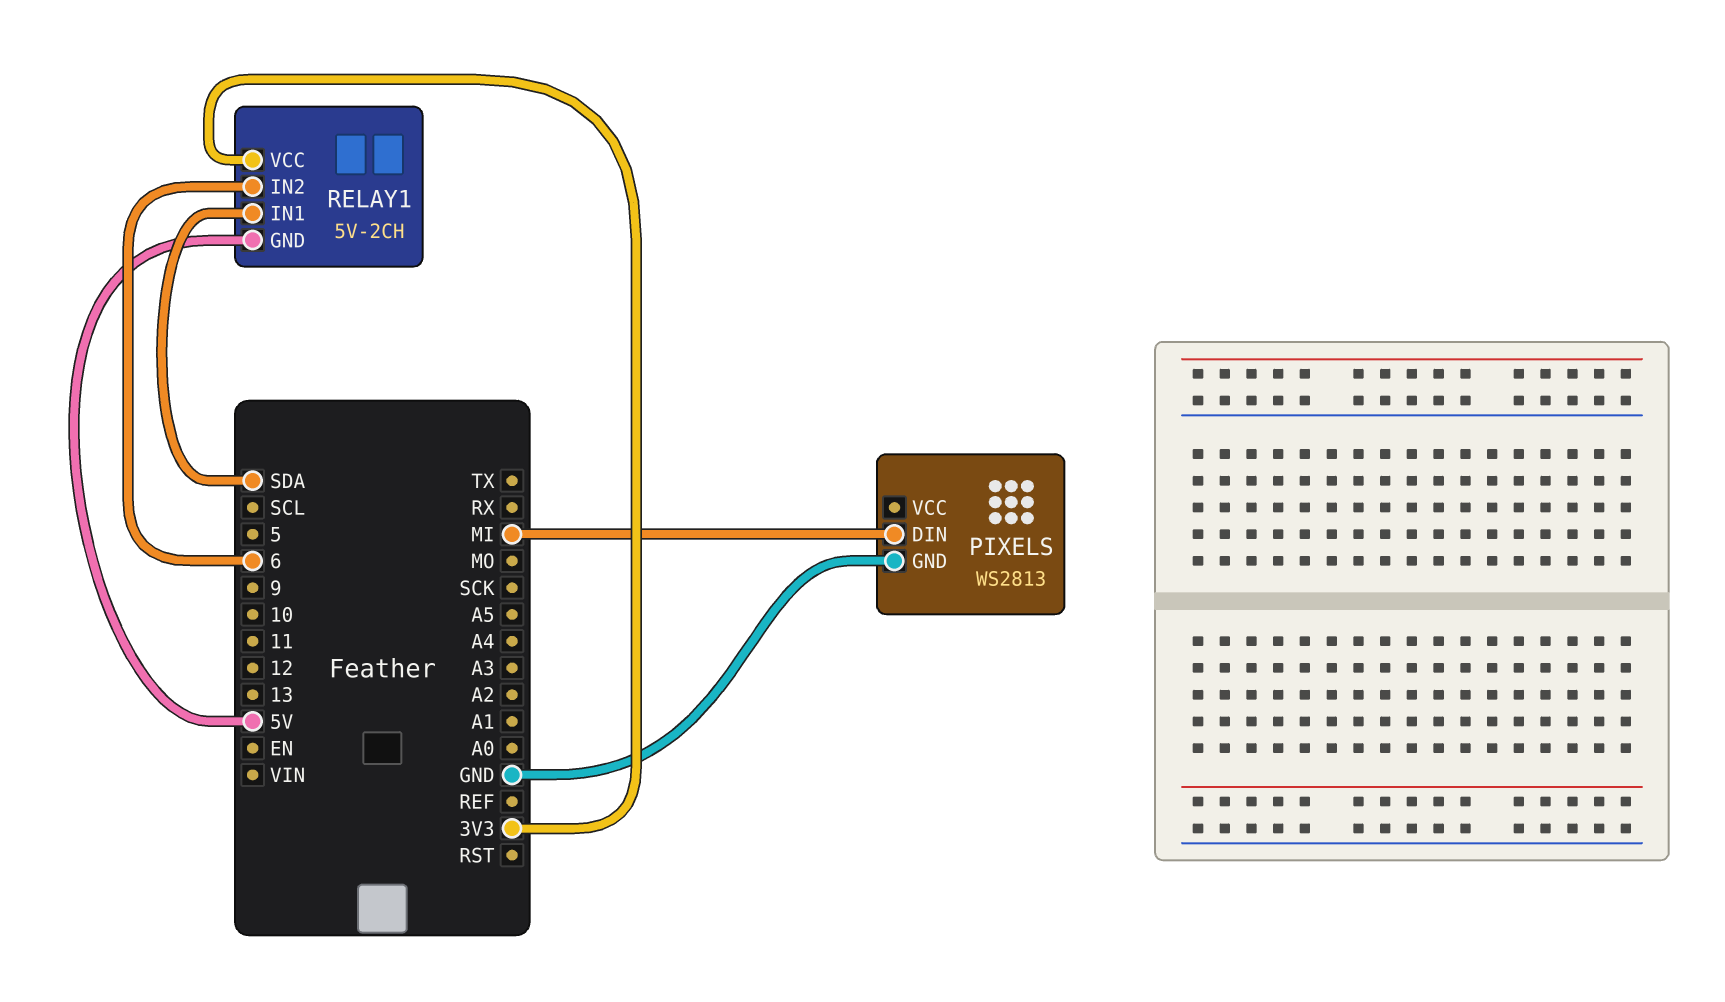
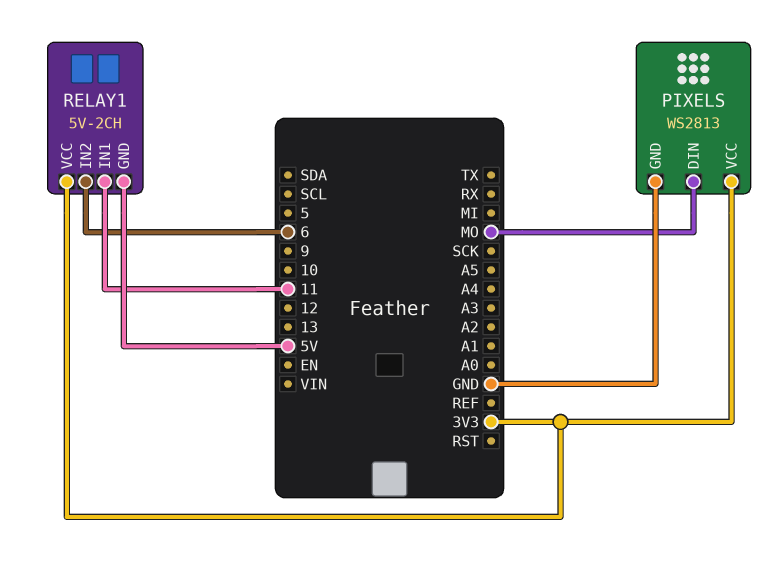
PIXELS pin DIN: MI -> MO
PIXELS pin VCC: none -> 3V3
RELAY1 pin IN1: SDA -> 11

